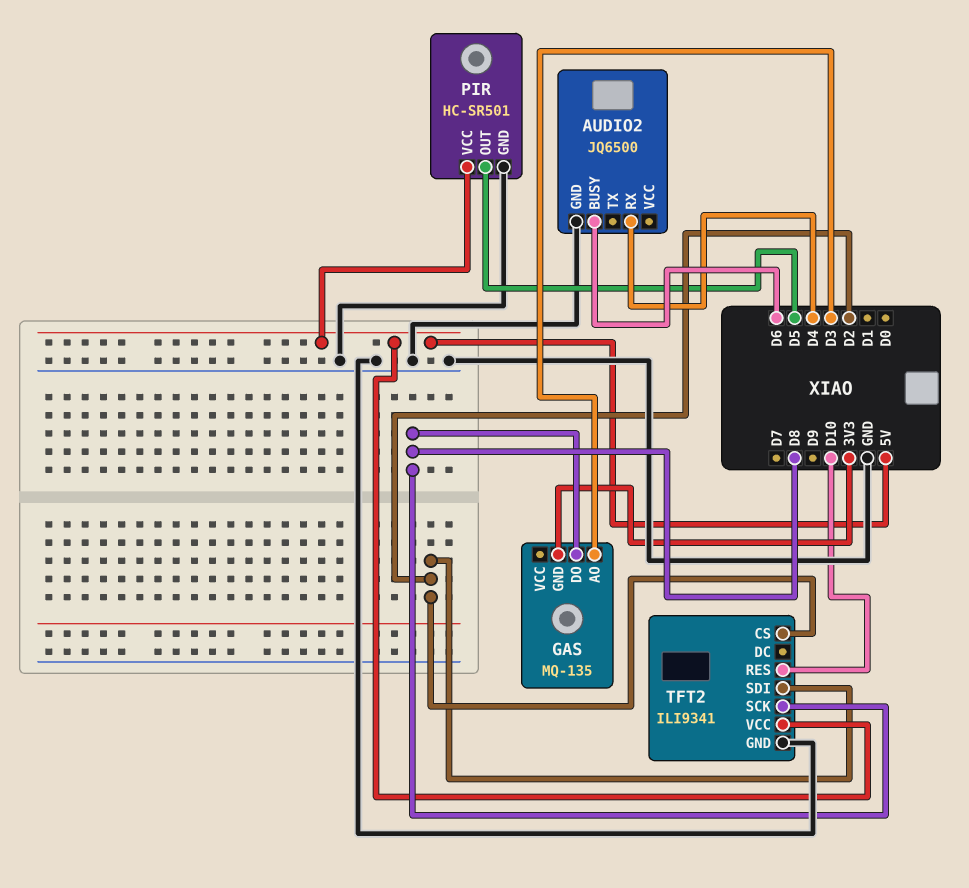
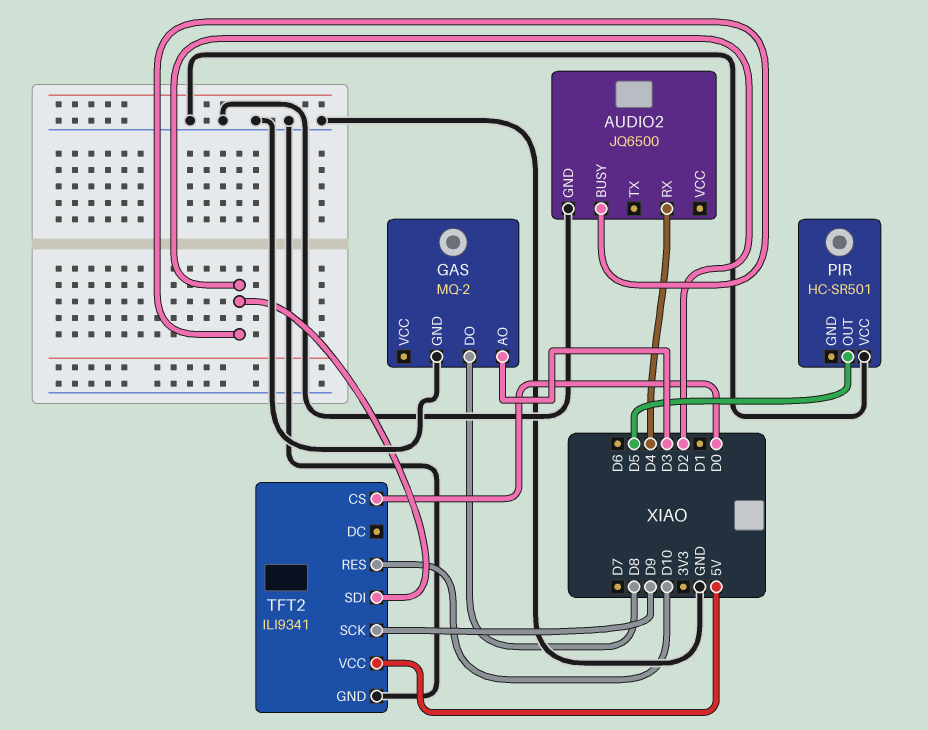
AUDIO2 pin BUSY: D6 -> D2
GAS: MQ-135 -> MQ-2
GAS pin GND: 3V3 -> GND
PIR pin GND: GND -> none
PIR pin VCC: 5V -> GND
TFT2 pin CS: D2 -> D0
TFT2 pin SCK: D8 -> D9

